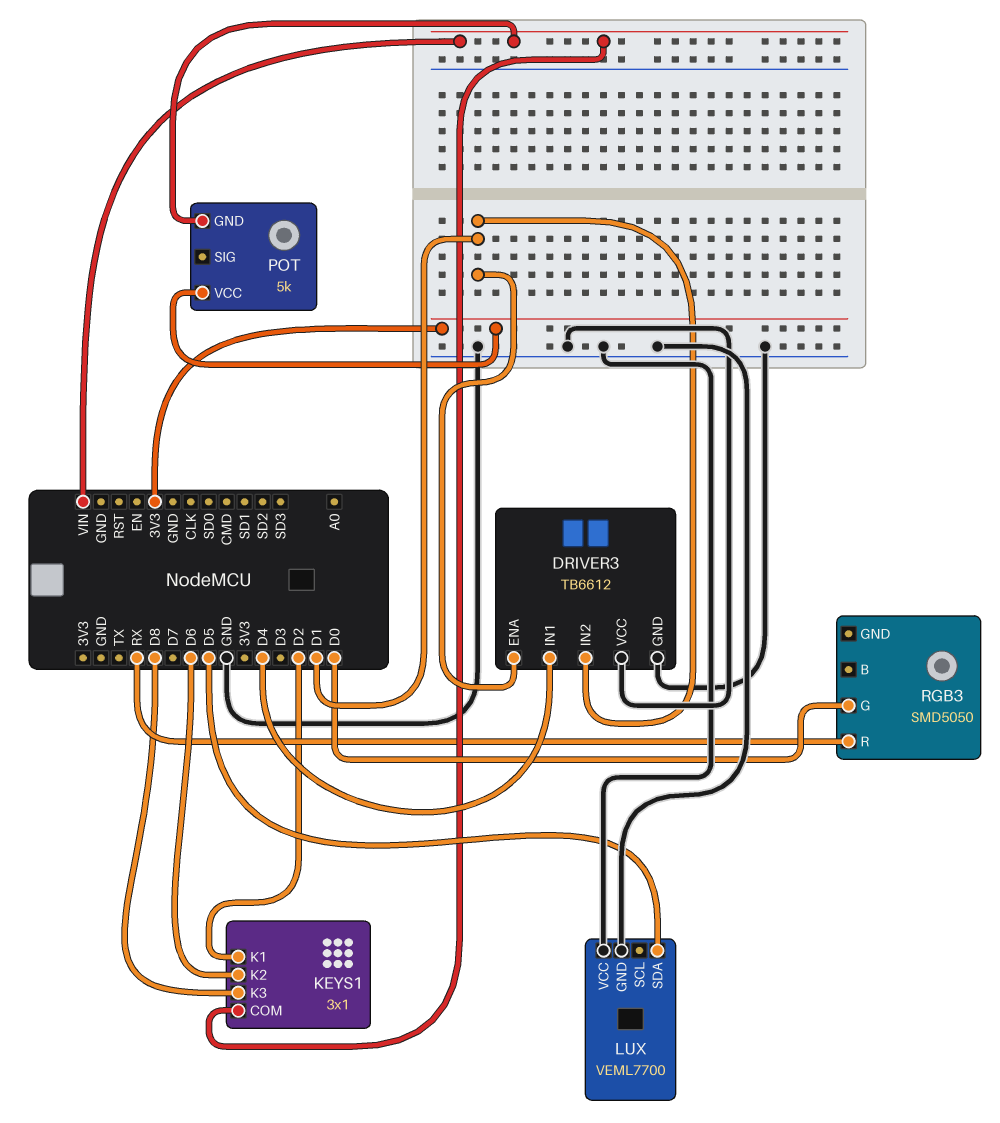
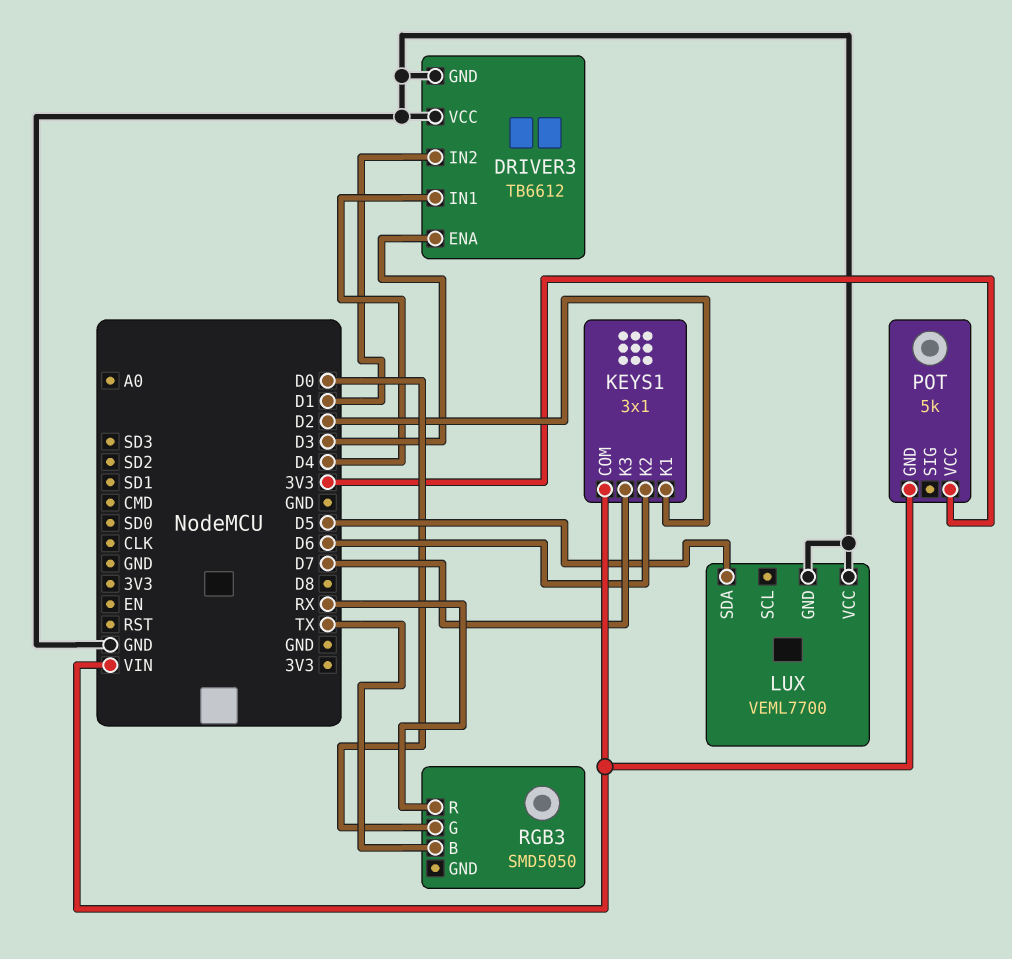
DRIVER3 pin ENA: D1 -> D3
KEYS1 pin K3: D8 -> D7
RGB3 pin B: none -> TX

